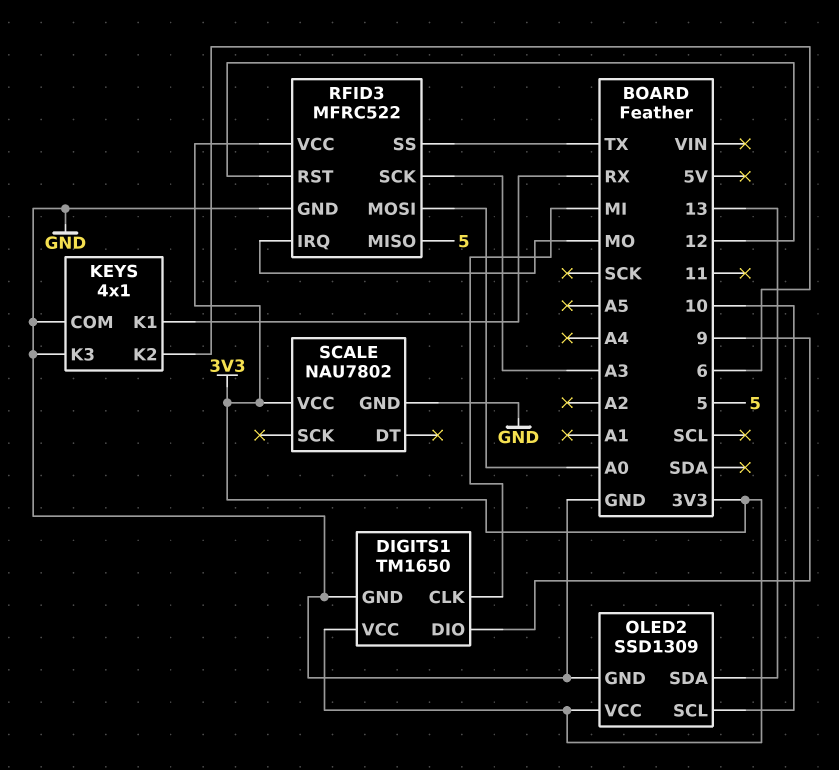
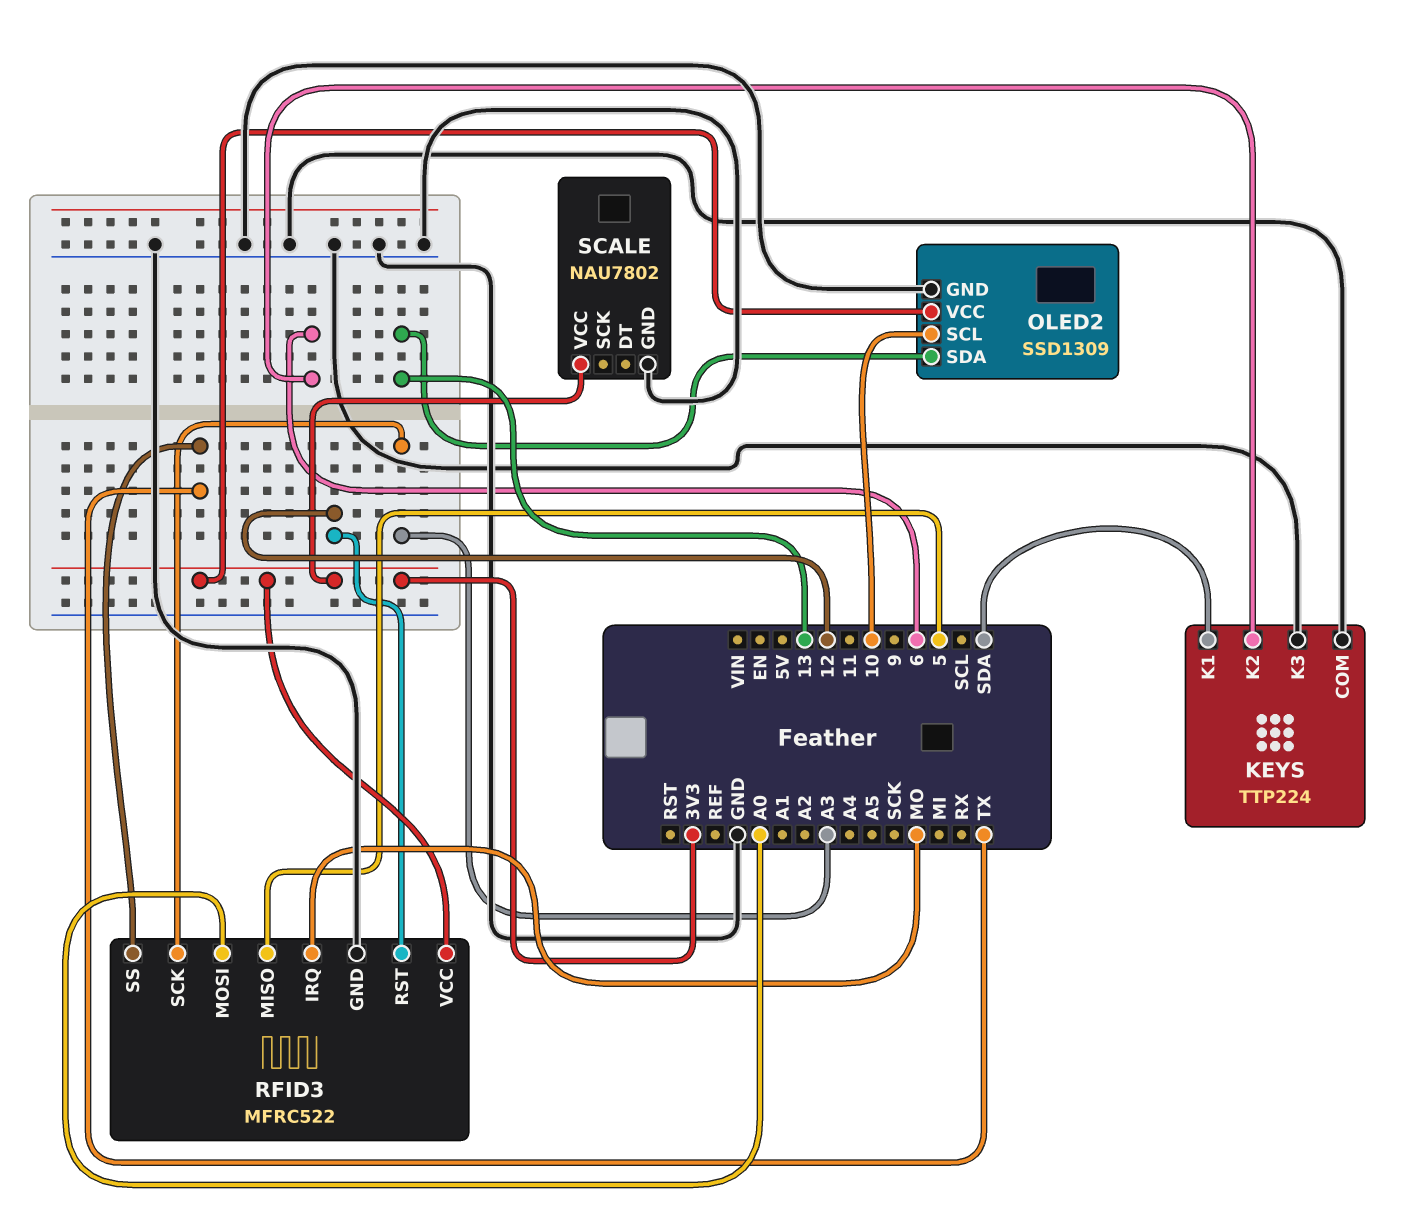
DIGITS1: TM1650 -> none
DIGITS1 pin CLK: MI -> none
DIGITS1 pin DIO: 9 -> none
DIGITS1 pin GND: GND -> none
DIGITS1 pin VCC: 3V3 -> none
KEYS: 4x1 -> TTP224
KEYS pin K1: RX -> SDA

